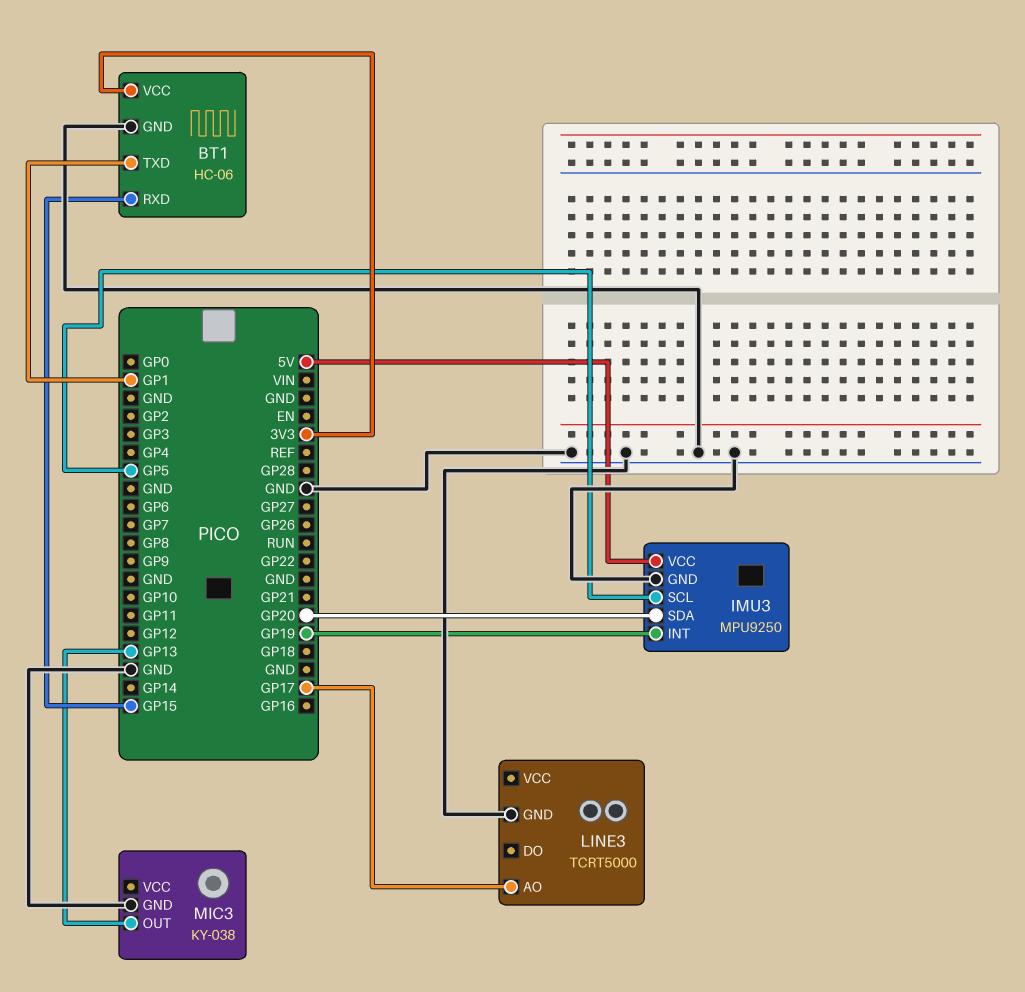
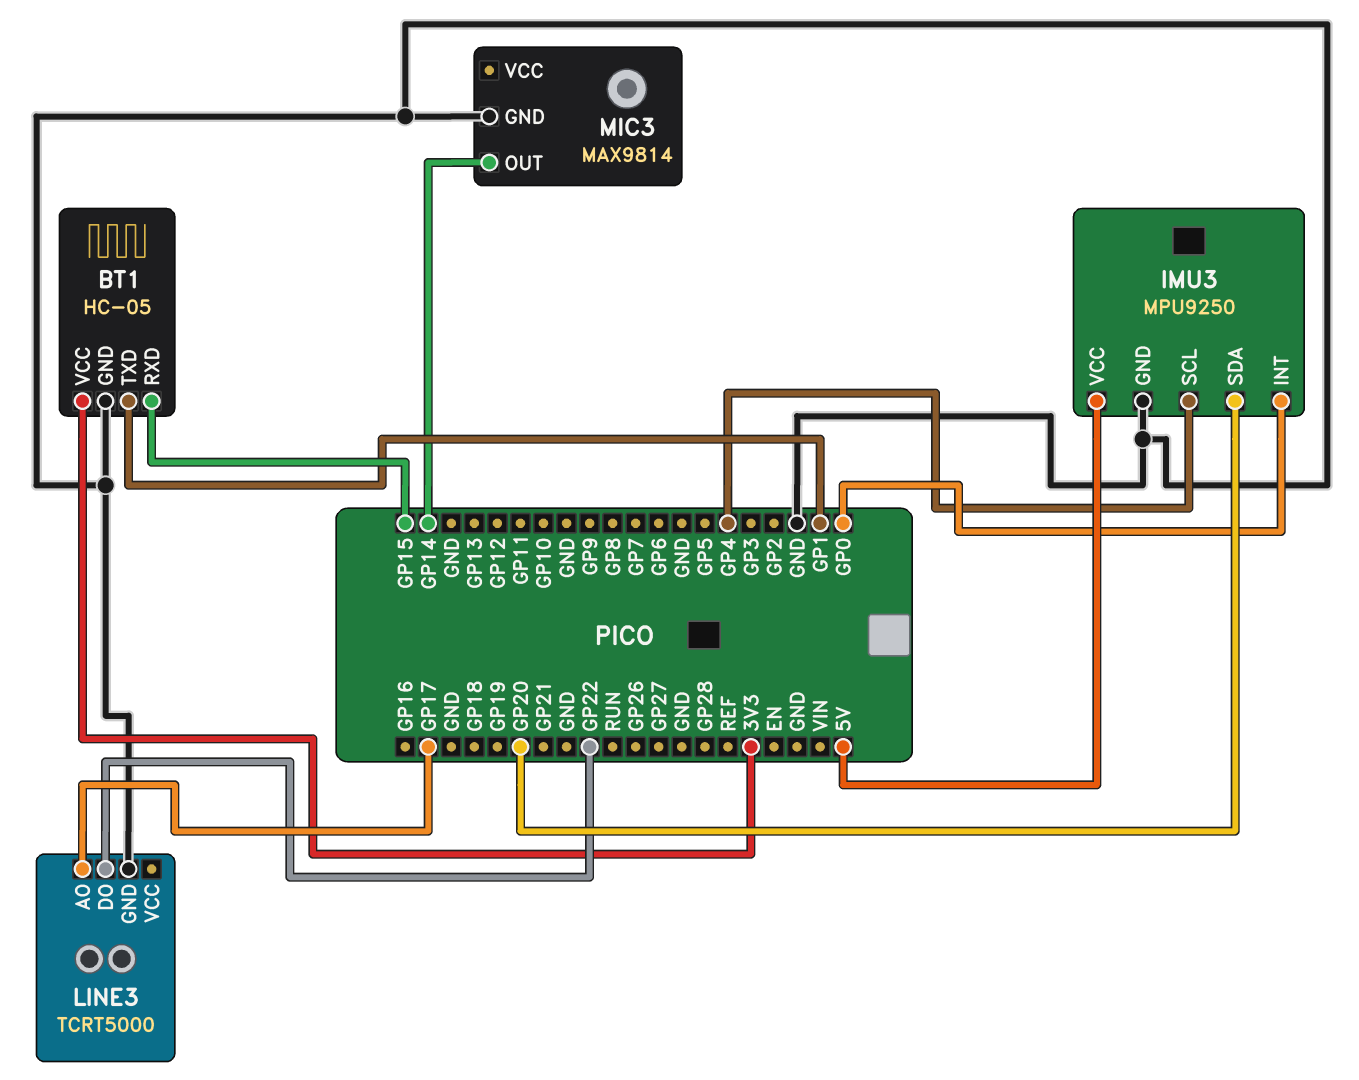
BT1: HC-06 -> HC-05
IMU3 pin INT: GP19 -> GP0
IMU3 pin SCL: GP5 -> GP4
LINE3 pin DO: none -> GP22
MIC3: KY-038 -> MAX9814
MIC3 pin OUT: GP13 -> GP14

